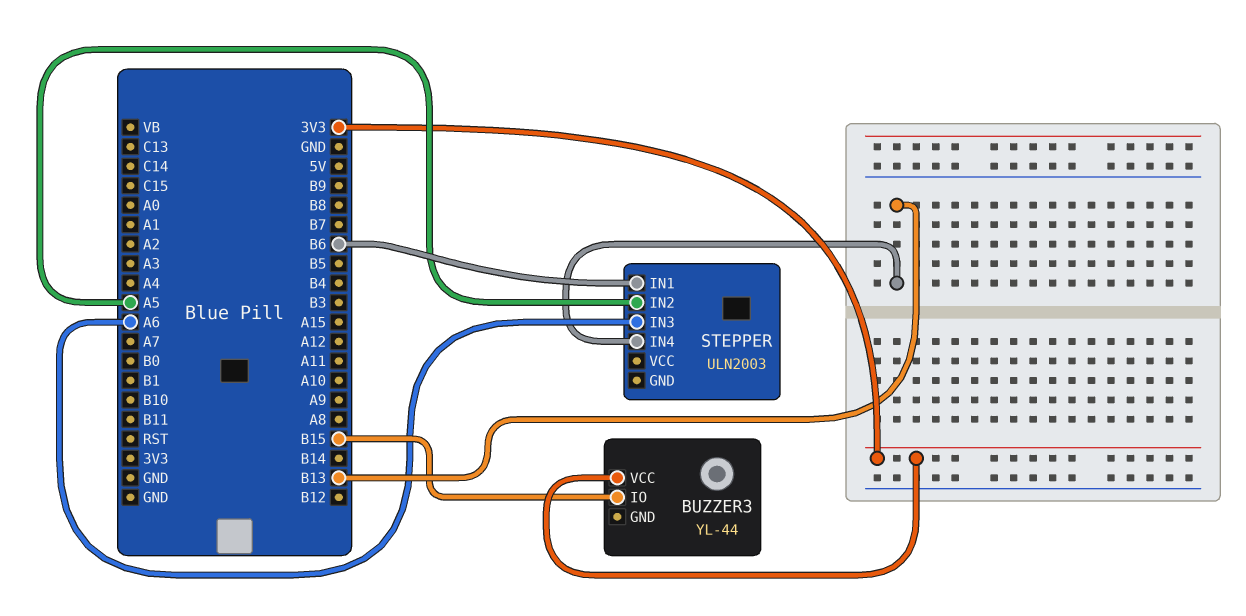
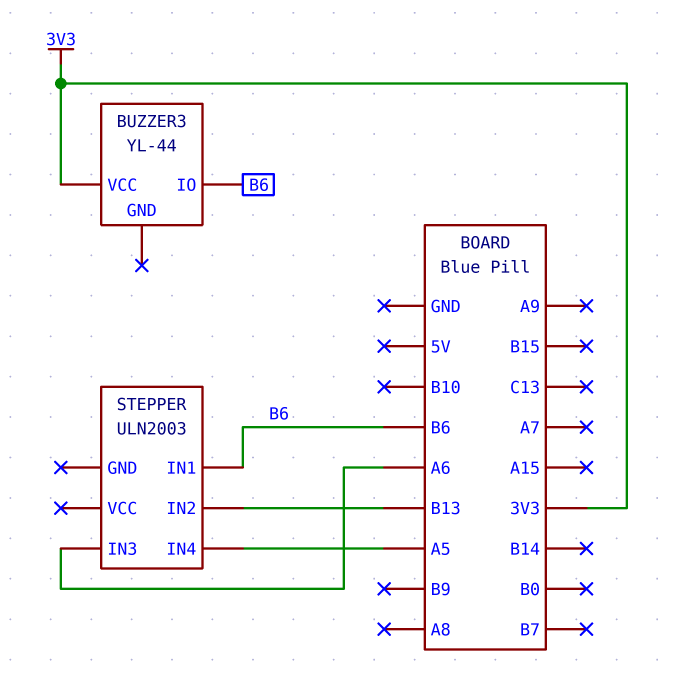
BUZZER3 pin IO: B15 -> B6
STEPPER pin IN2: A5 -> B13
STEPPER pin IN4: B13 -> A5

